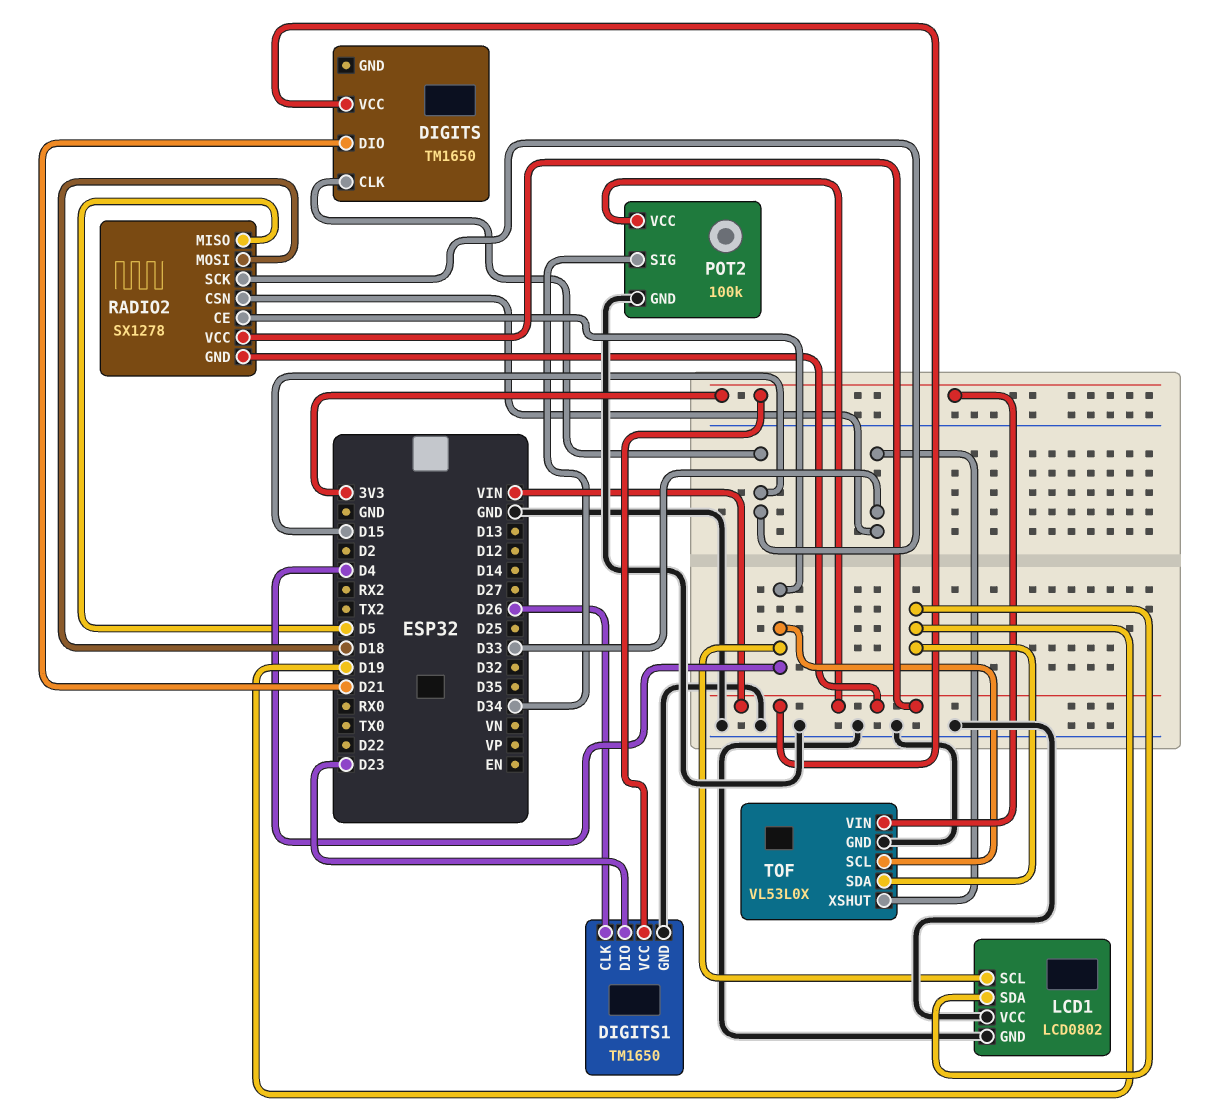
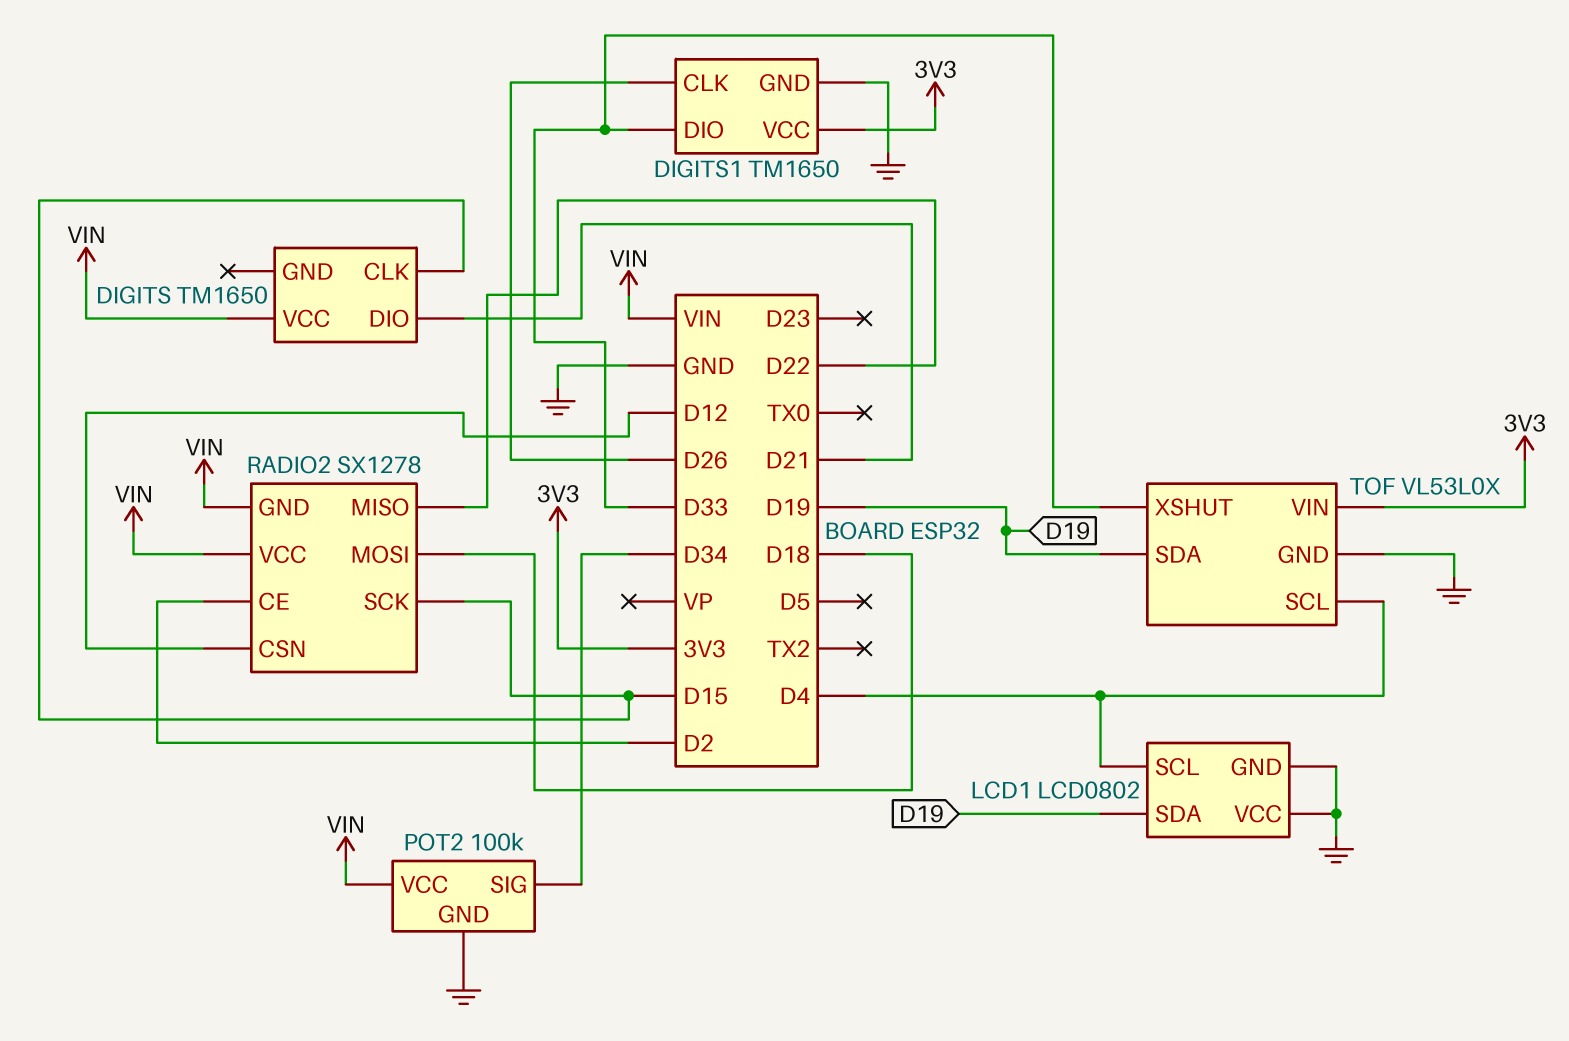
DIGITS1 pin DIO: D23 -> D33
RADIO2 pin CE: D4 -> D2
RADIO2 pin CSN: D33 -> D12
RADIO2 pin MISO: D5 -> D22

